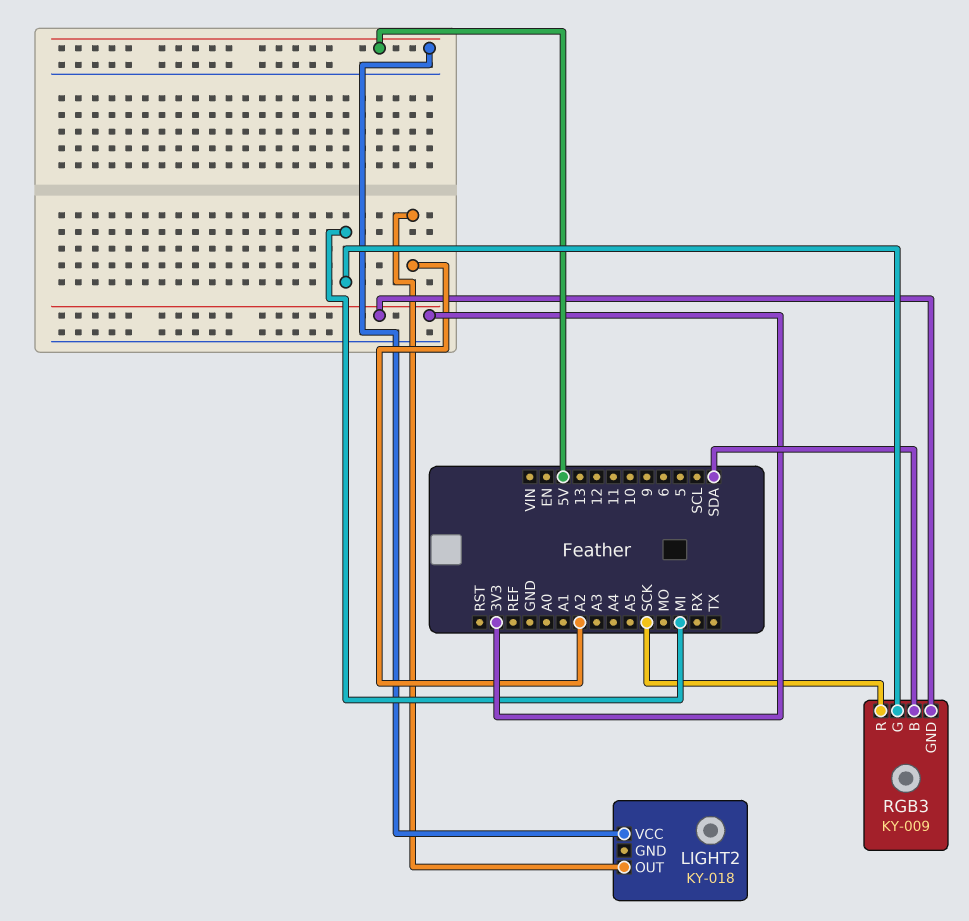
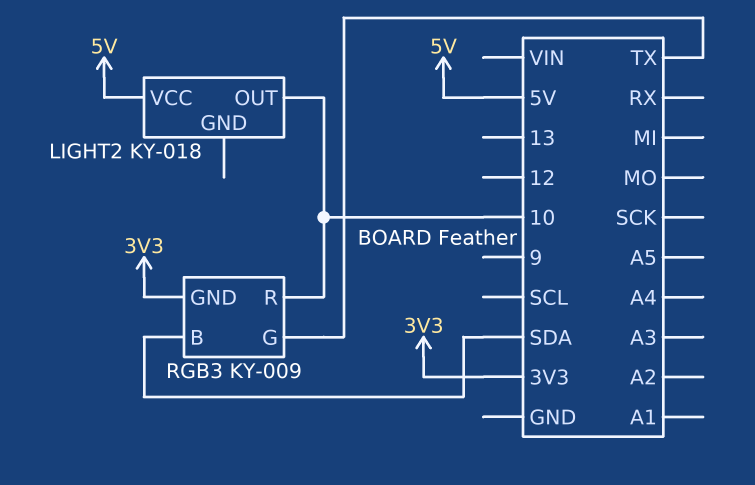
LIGHT2 pin OUT: A2 -> 10
RGB3 pin G: MI -> TX
RGB3 pin R: SCK -> 10

